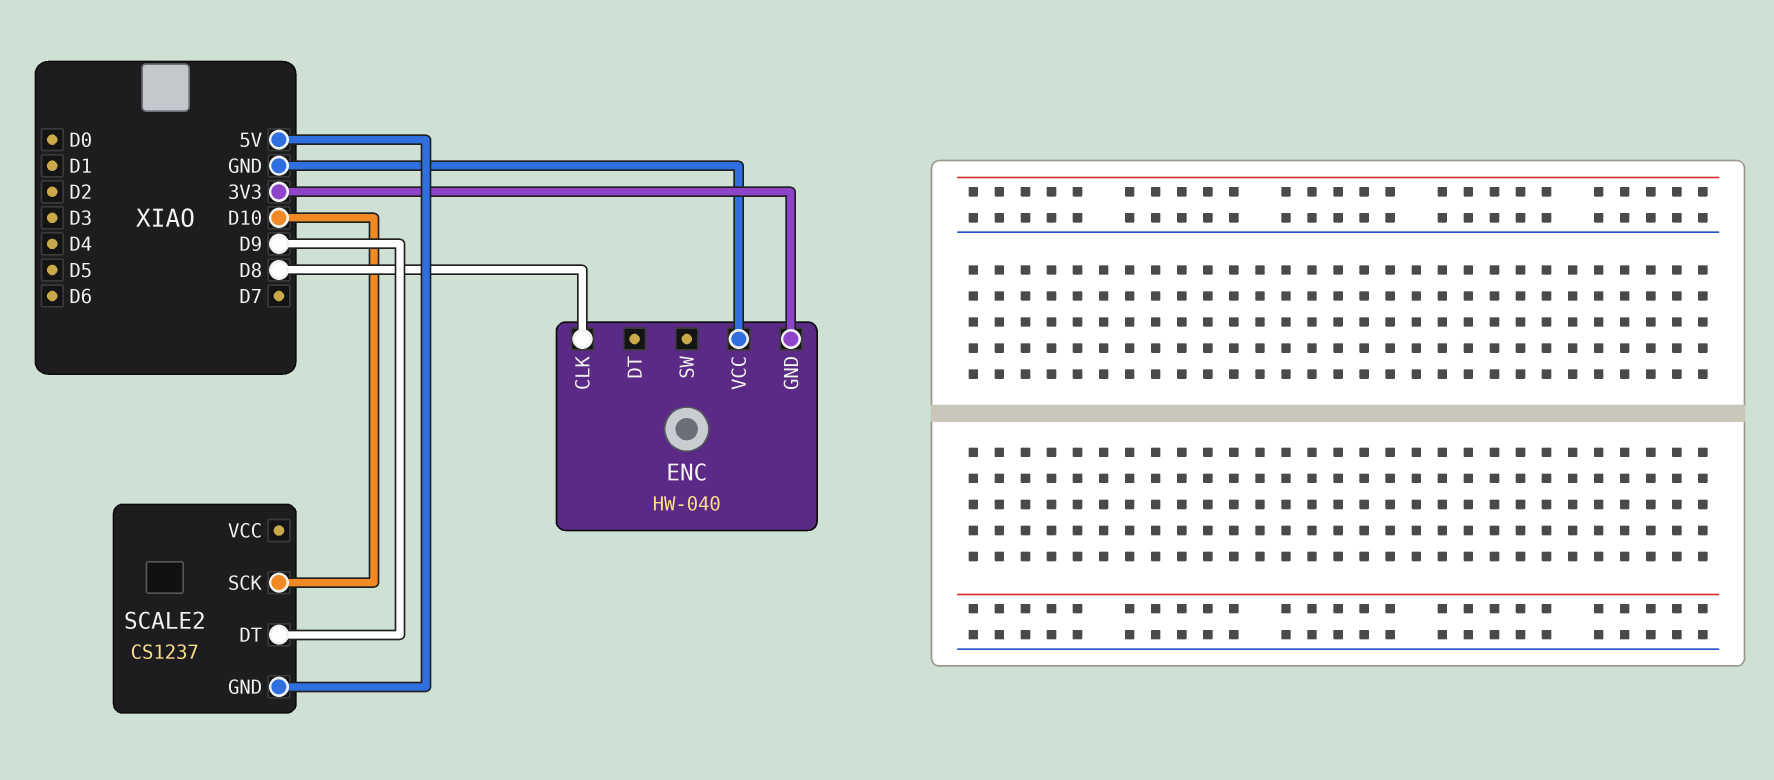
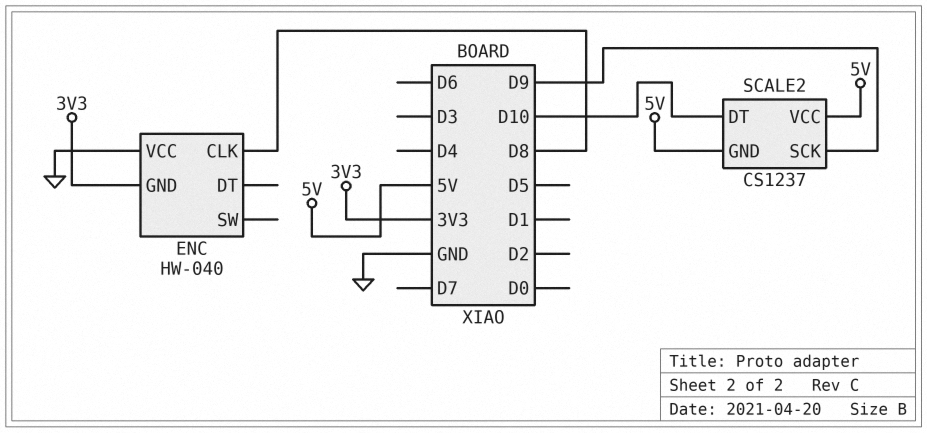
SCALE2 pin DT: D9 -> D10
SCALE2 pin SCK: D10 -> D9
SCALE2 pin VCC: none -> 5V

